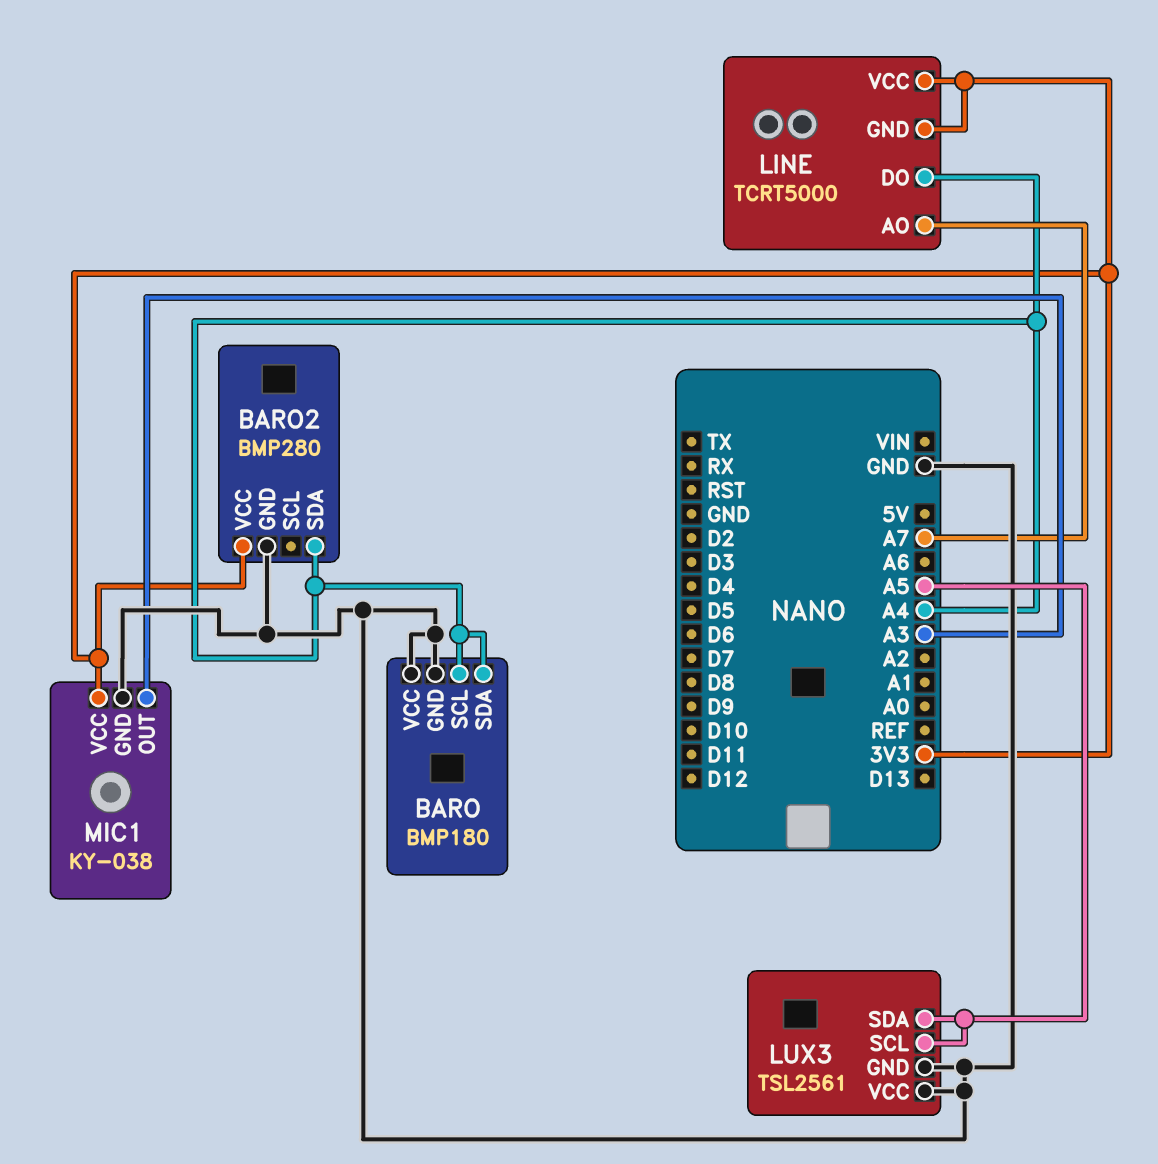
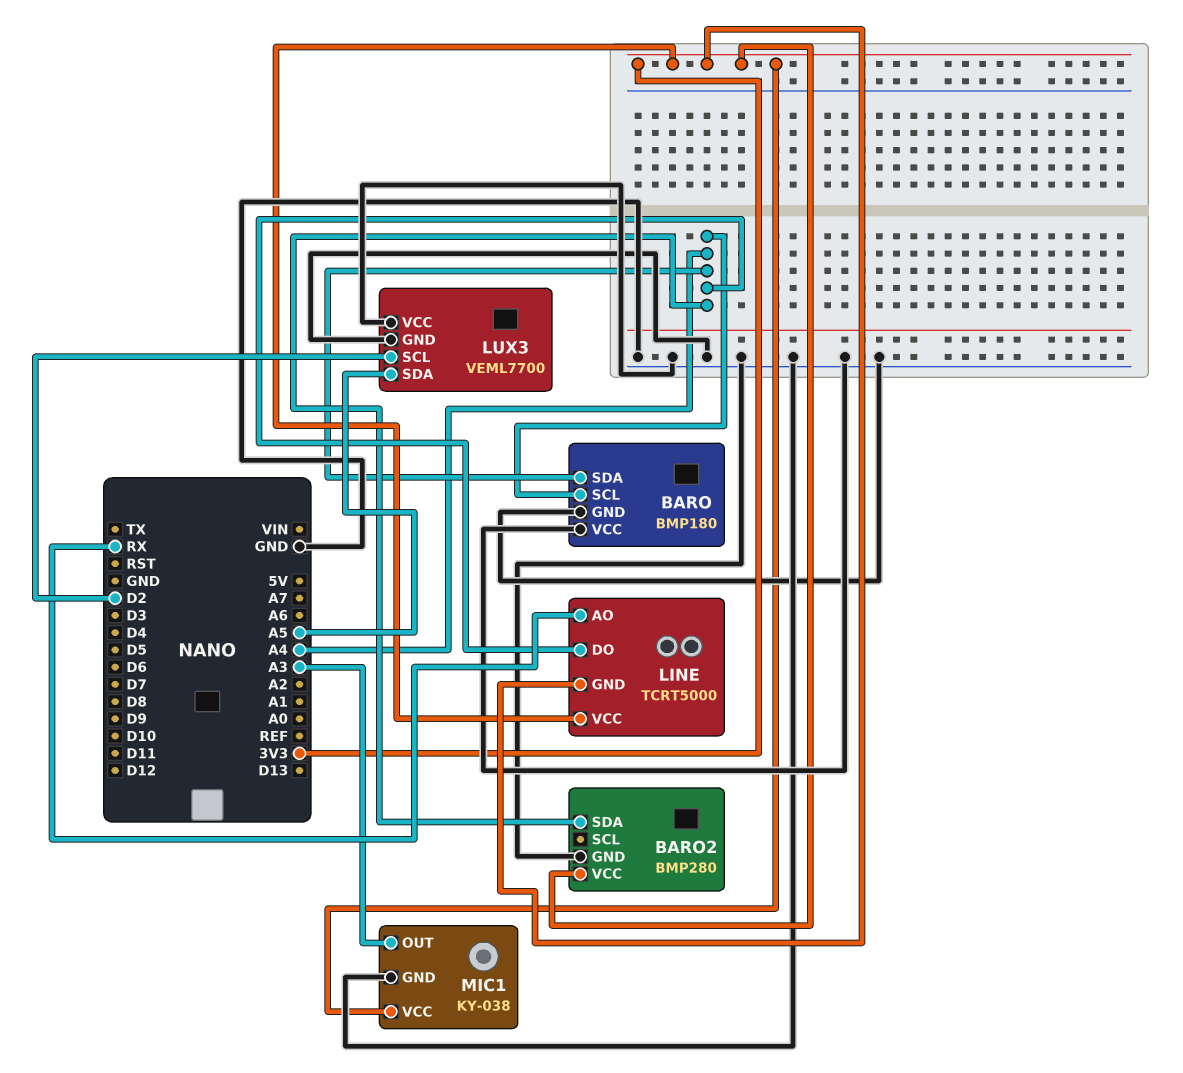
LINE pin AO: A7 -> RX
LUX3: TSL2561 -> VEML7700
LUX3 pin SCL: A5 -> D2

